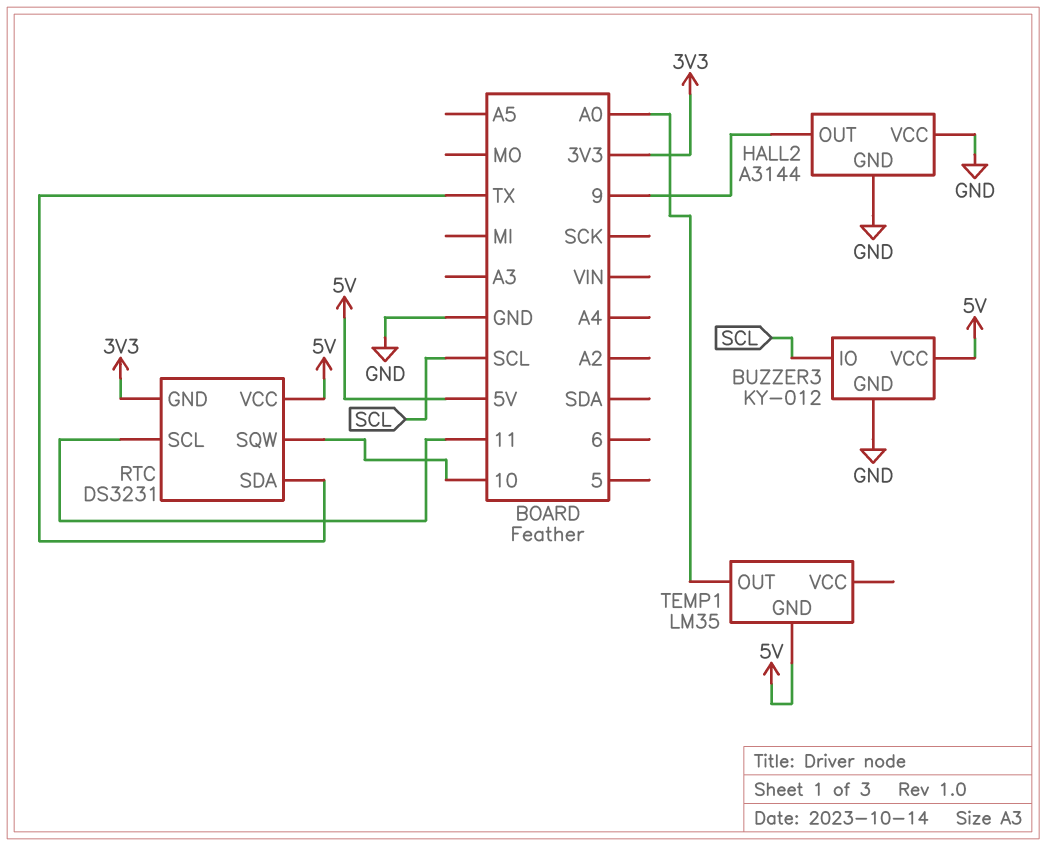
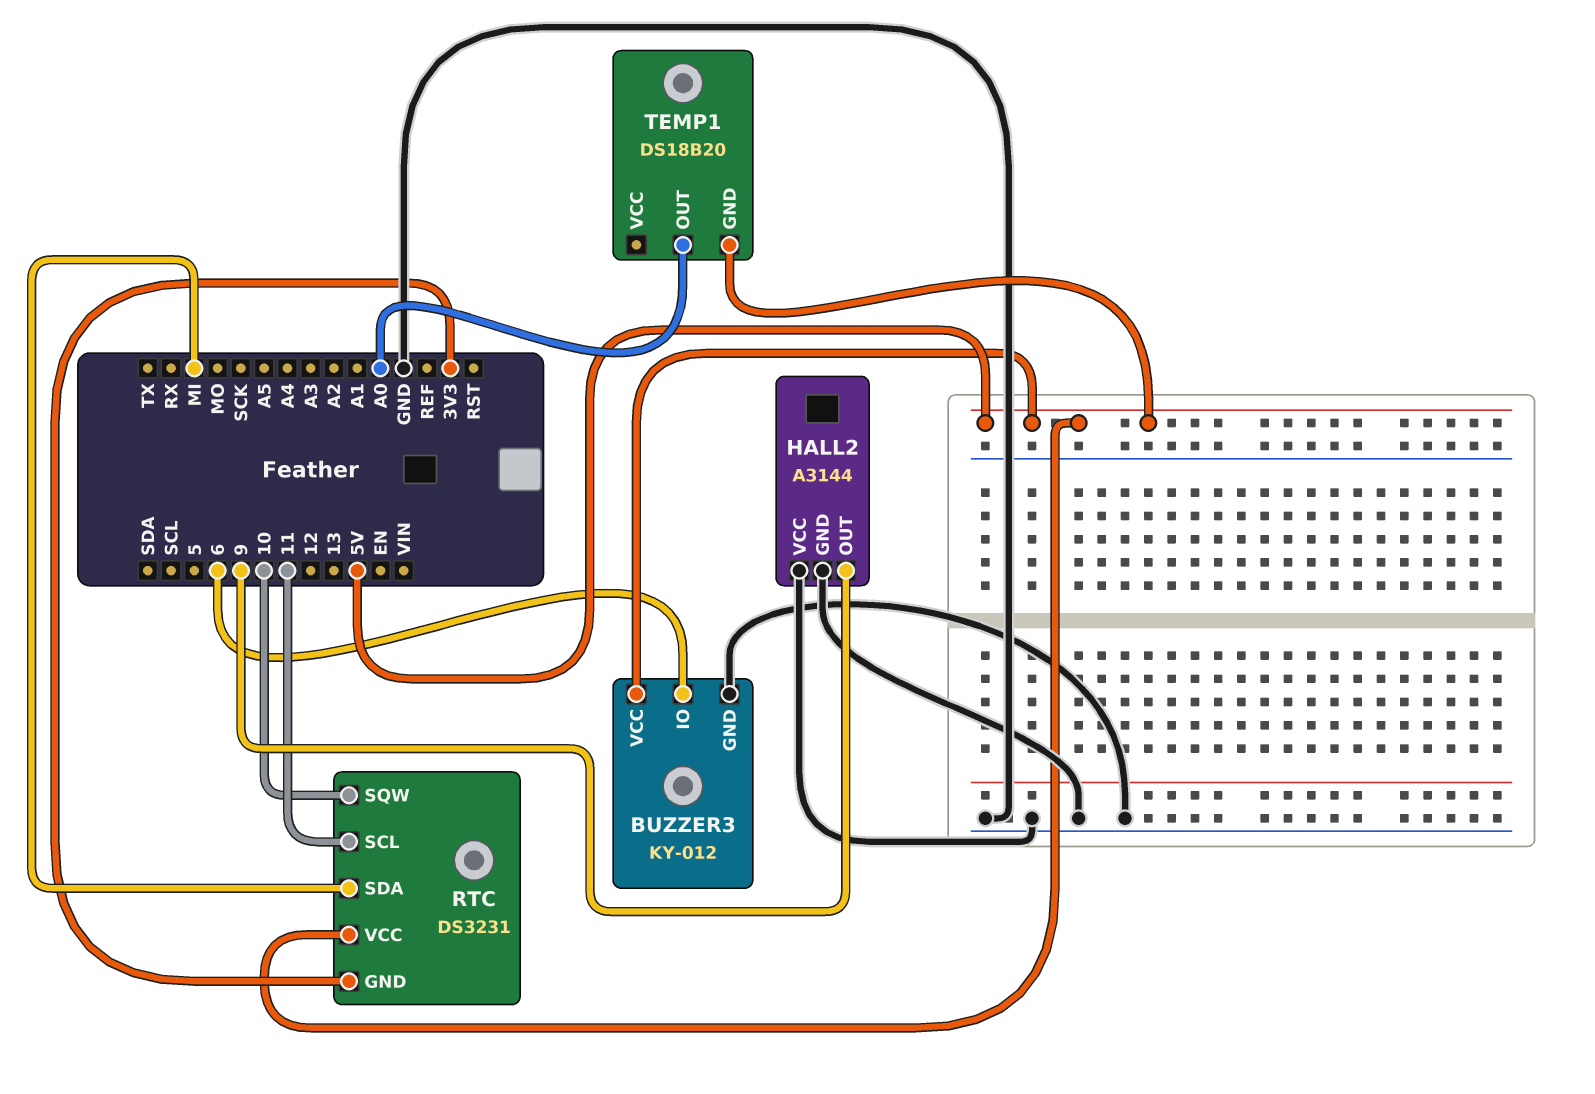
BUZZER3 pin IO: SCL -> 6
RTC pin SDA: TX -> MI
TEMP1: LM35 -> DS18B20

